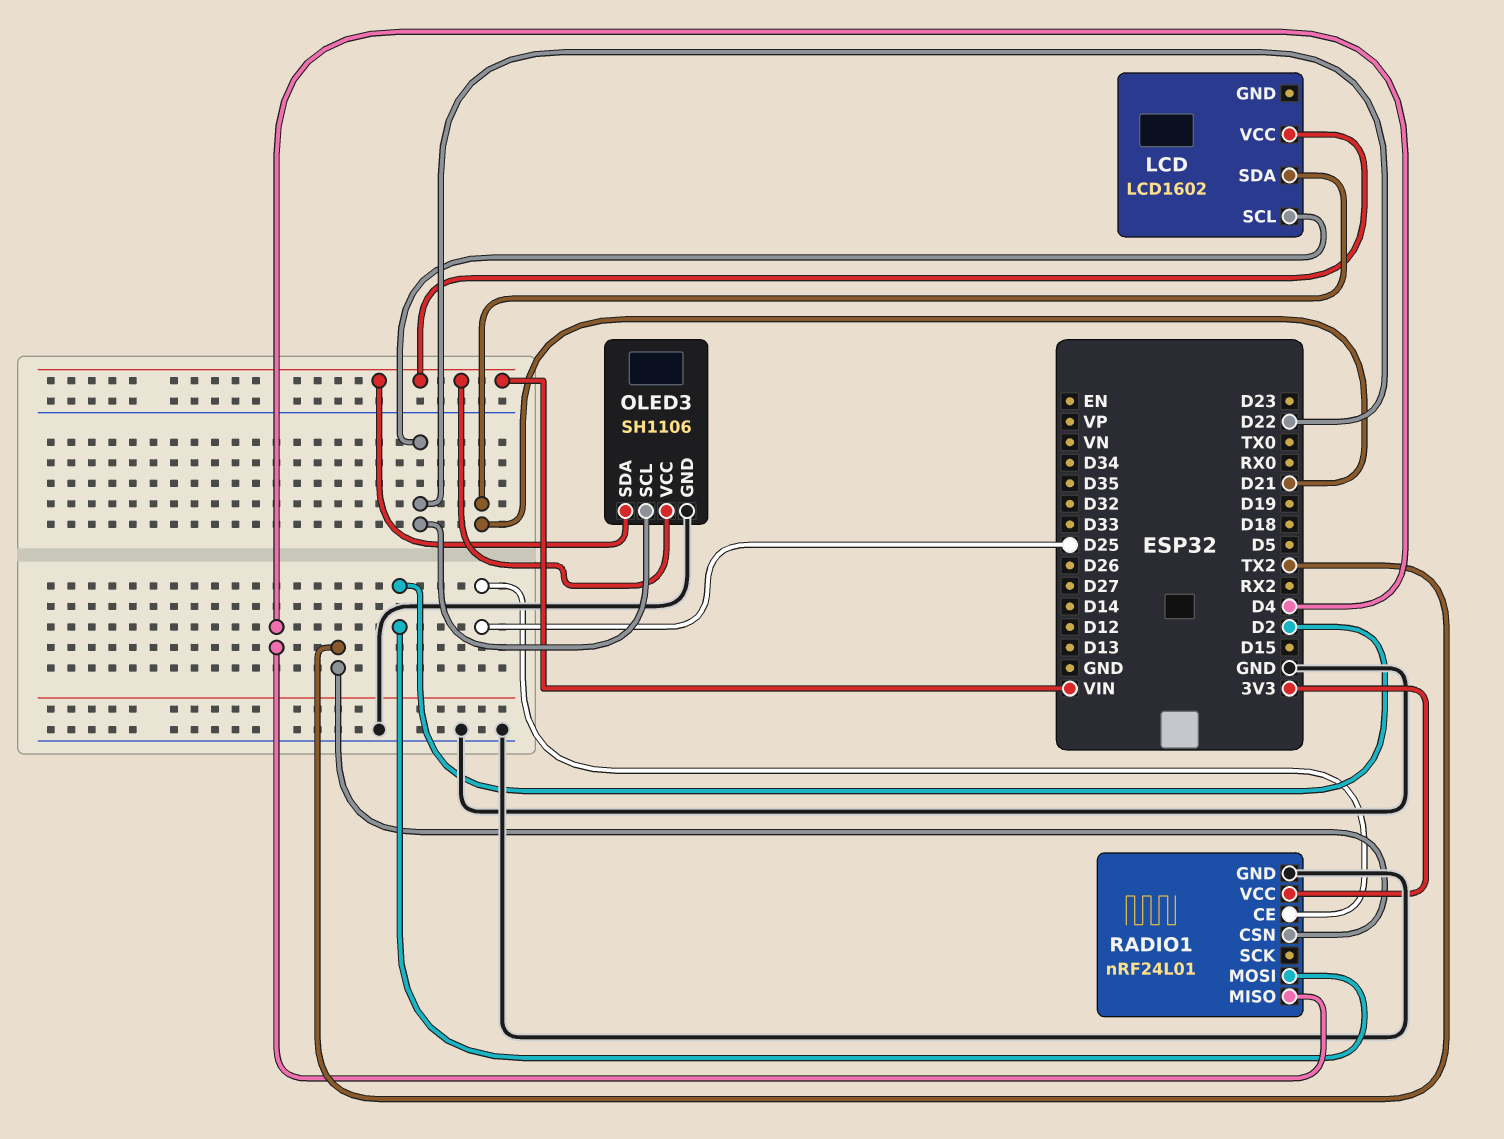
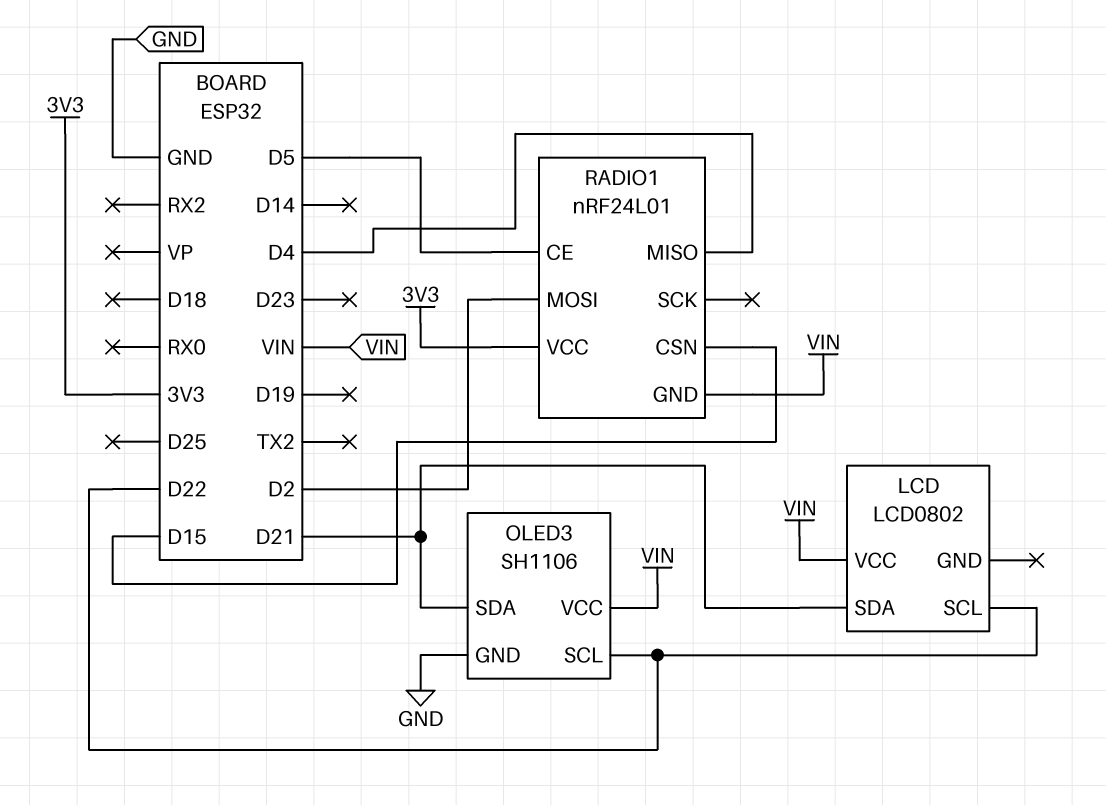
LCD: LCD1602 -> LCD0802
OLED3 pin SDA: VIN -> D21
RADIO1 pin CE: D25 -> D5
RADIO1 pin CSN: TX2 -> D15
RADIO1 pin GND: GND -> VIN

